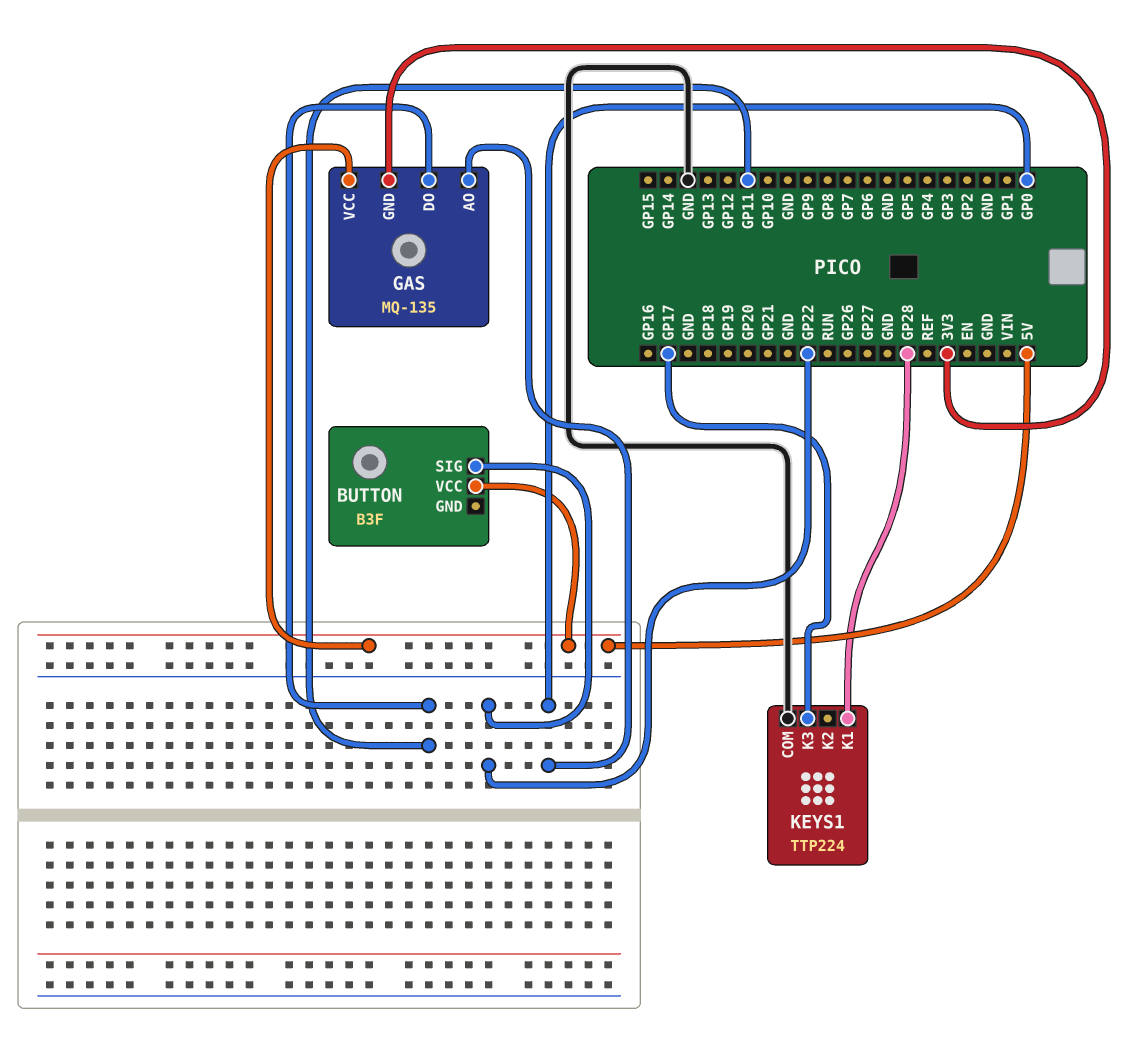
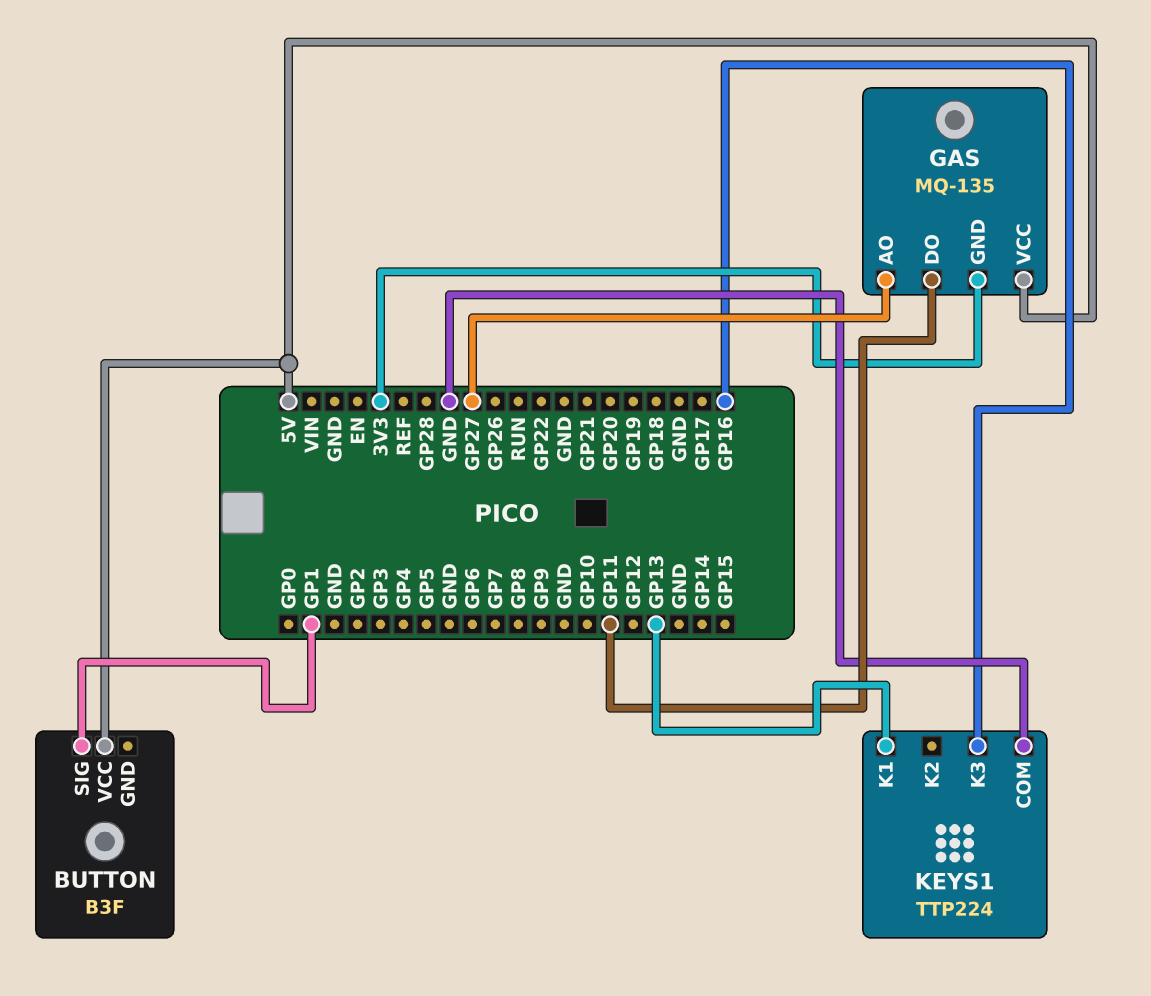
BUTTON pin SIG: GP22 -> GP1
GAS pin AO: GP0 -> GP27
KEYS1 pin K1: GP28 -> GP13
KEYS1 pin K3: GP17 -> GP16

